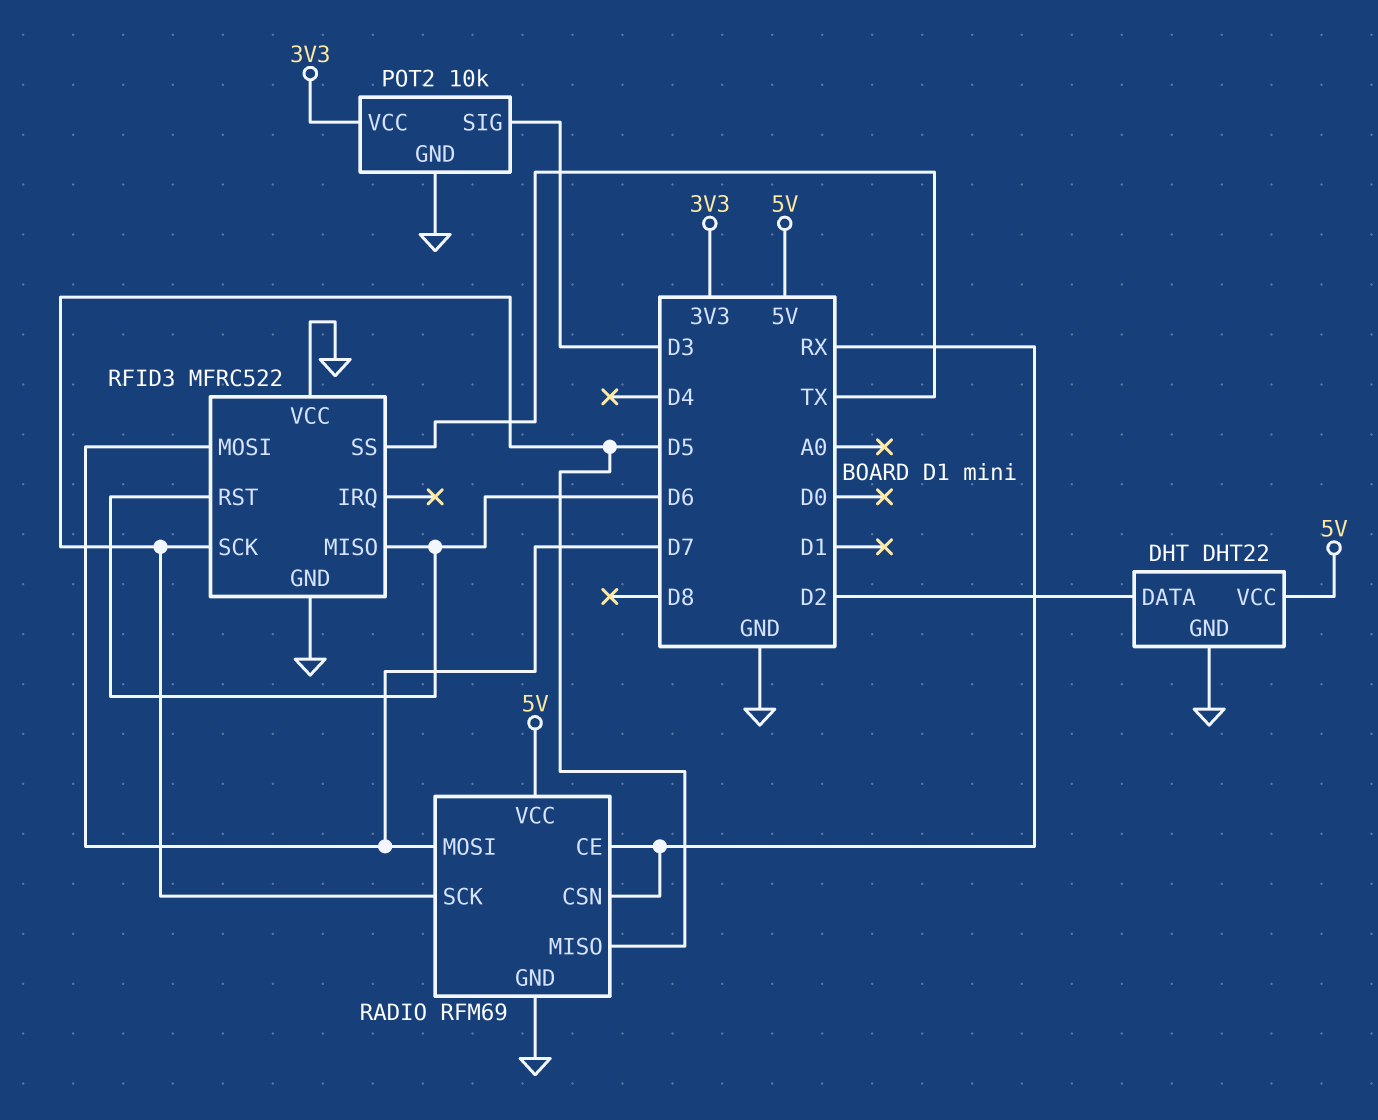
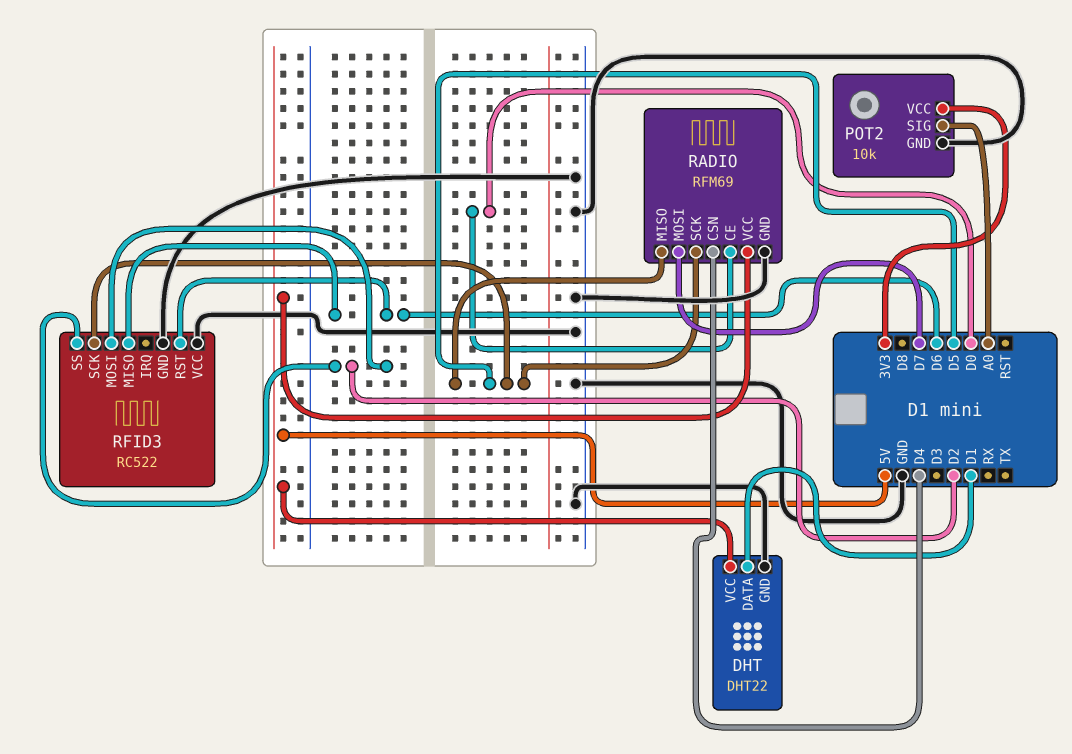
DHT pin DATA: D2 -> D1
POT2 pin SIG: D3 -> A0
RADIO pin CE: RX -> D0
RADIO pin CSN: RX -> D4
RFID3: MFRC522 -> RC522
RFID3 pin MOSI: D7 -> D2
RFID3 pin SS: TX -> D2

